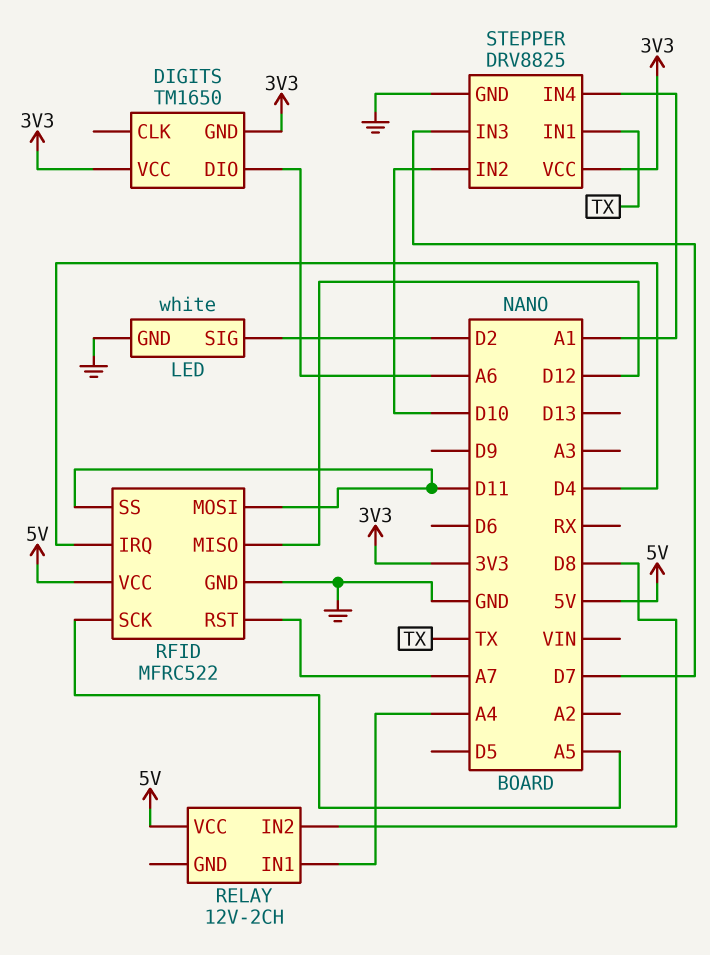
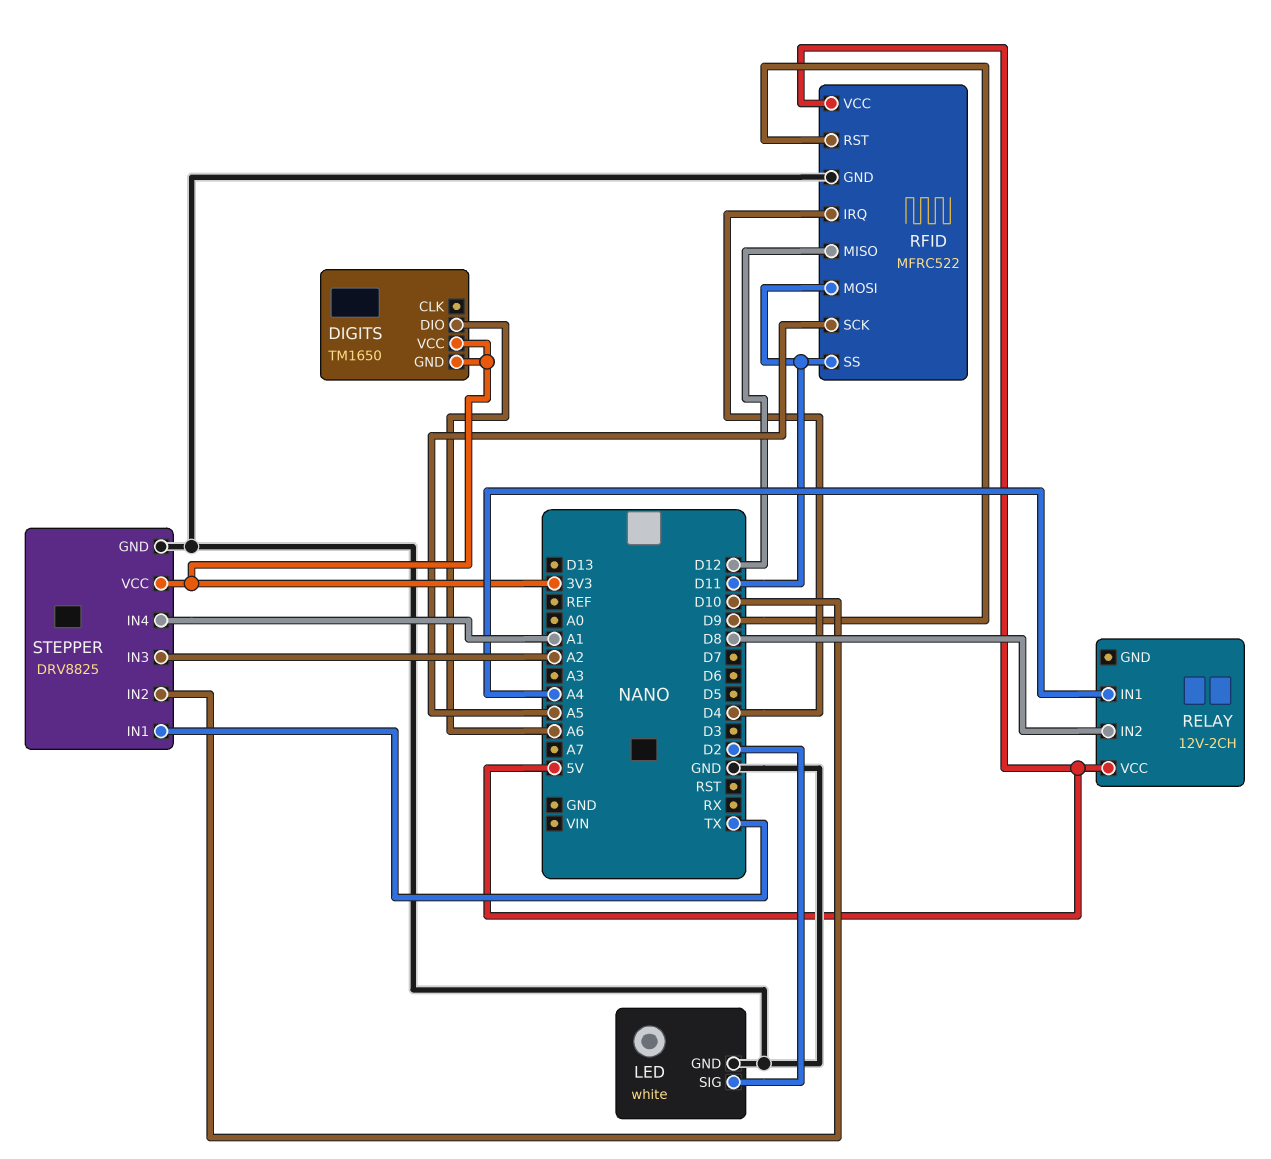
RFID pin RST: A7 -> D9
STEPPER pin IN3: D7 -> A2

